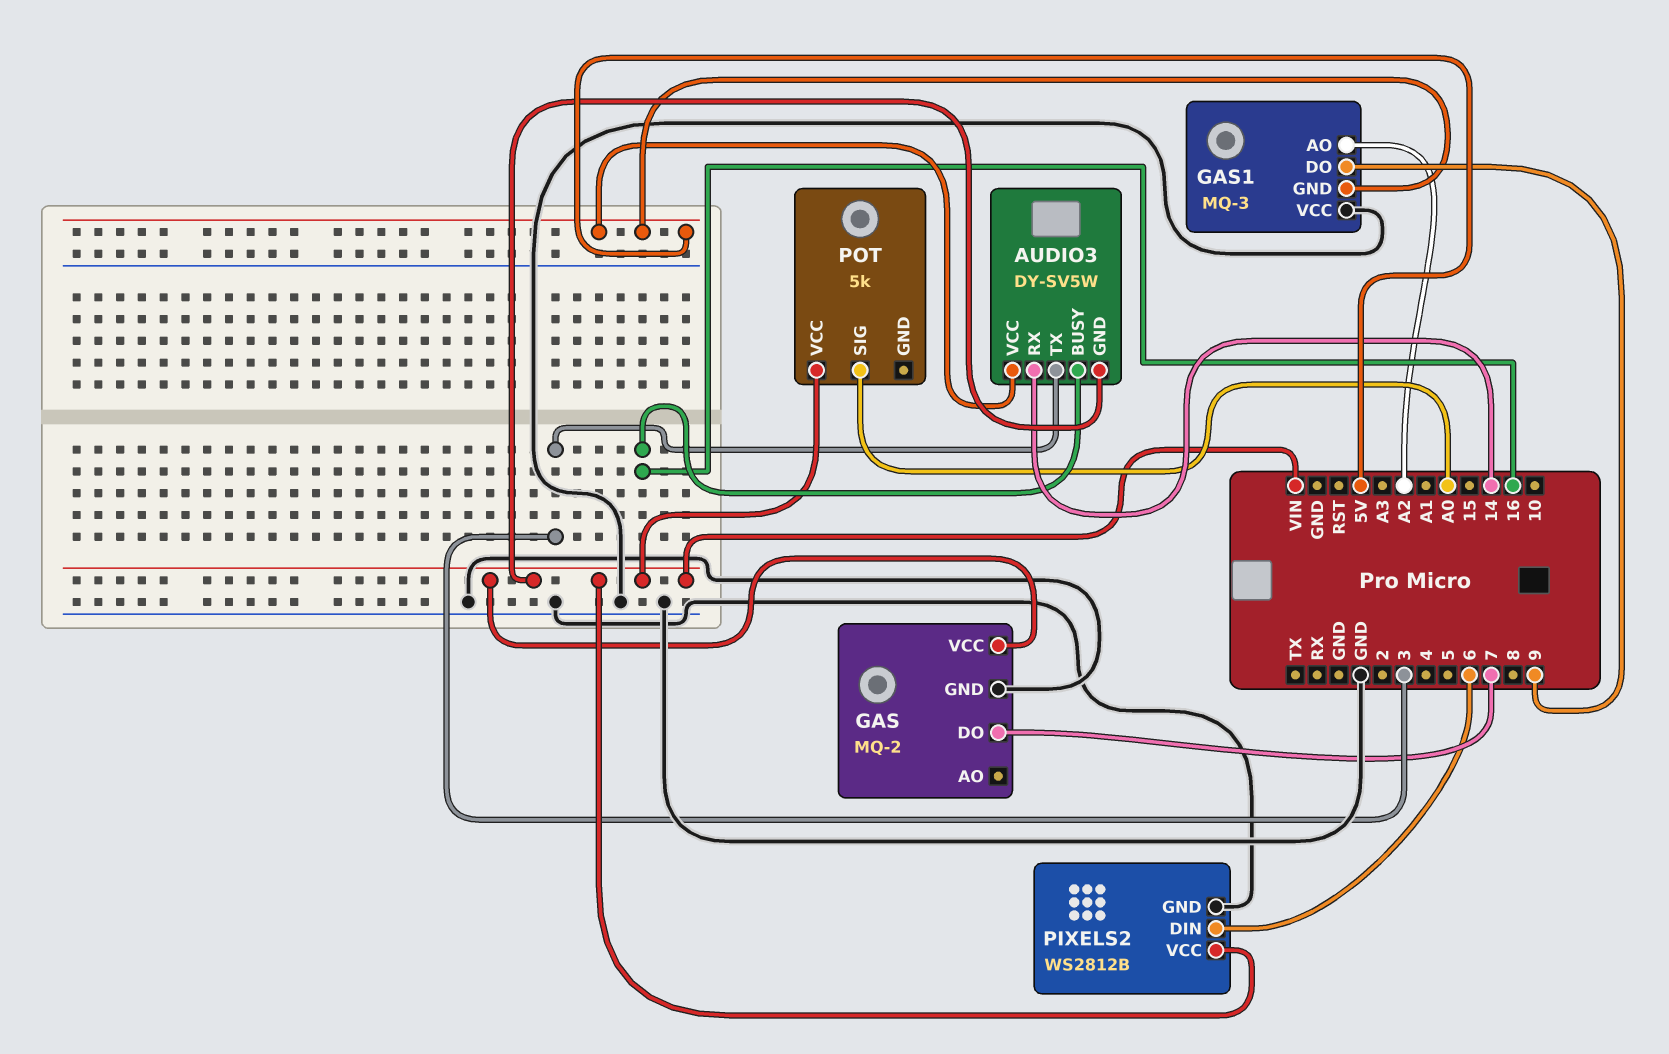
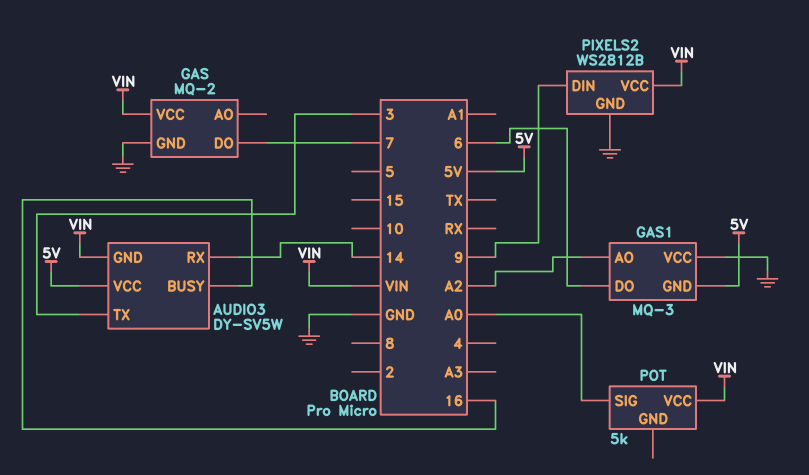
GAS1 pin DO: 9 -> 6
PIXELS2 pin DIN: 6 -> 9

